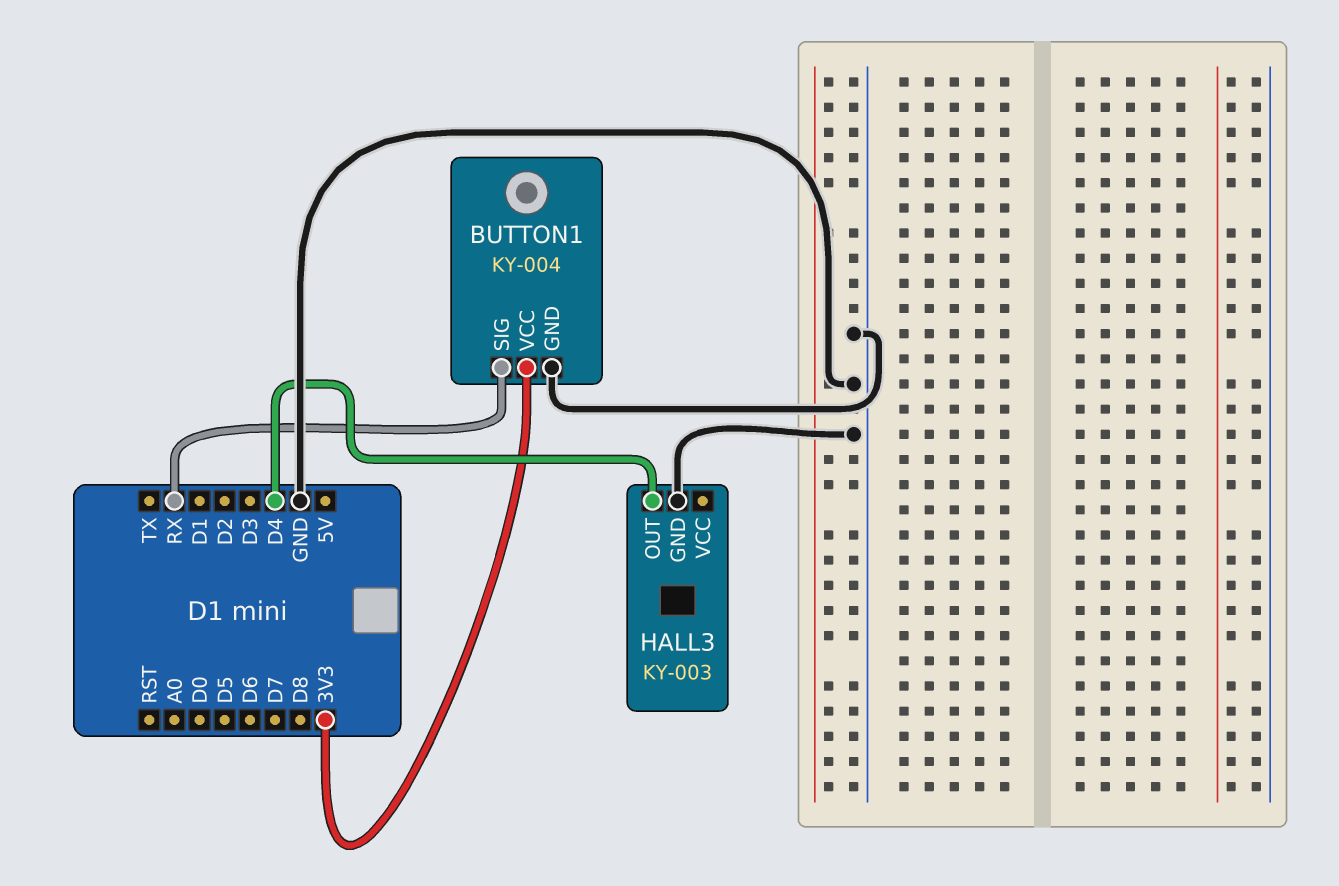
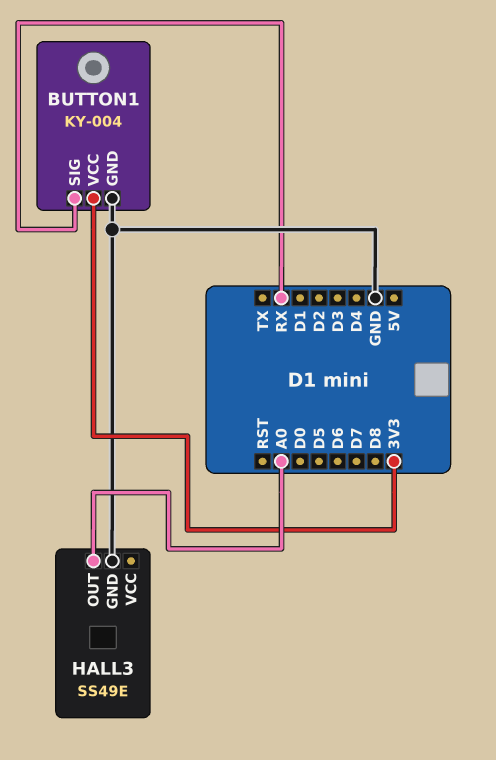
HALL3: KY-003 -> SS49E
HALL3 pin OUT: D4 -> A0

